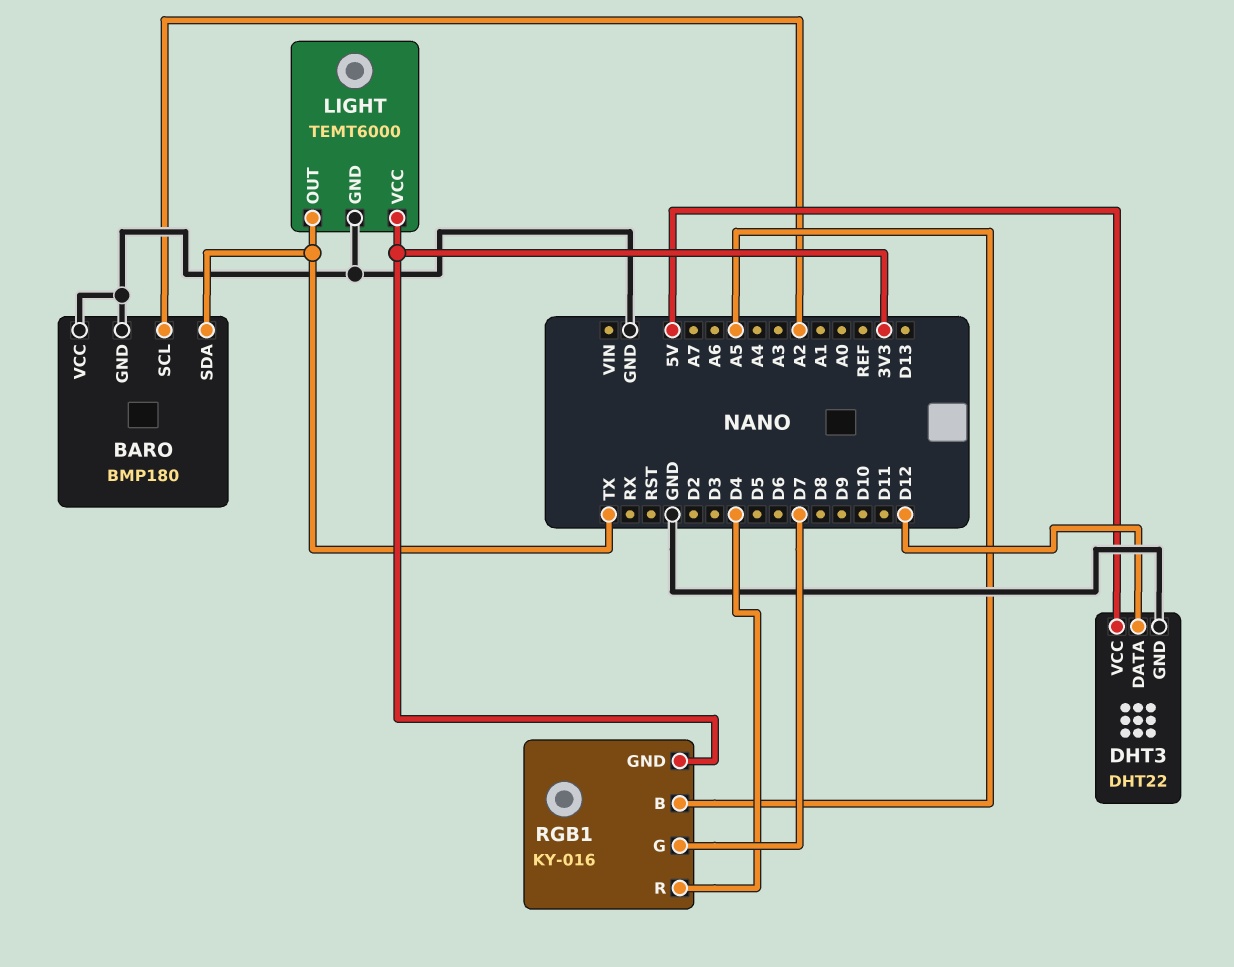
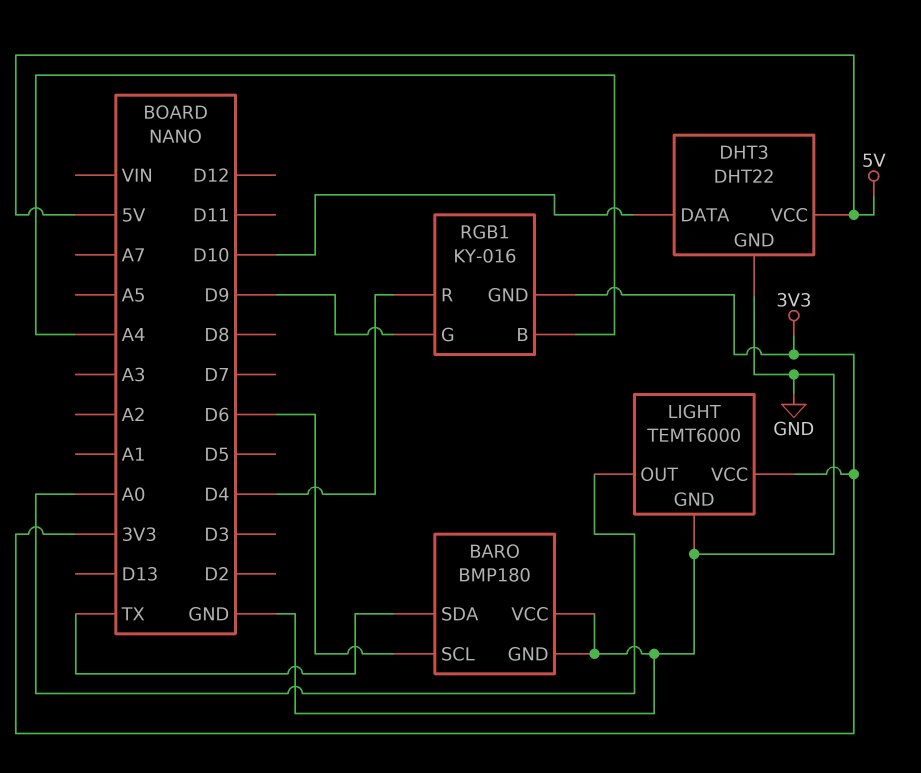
BARO pin SCL: A2 -> D6
DHT3 pin DATA: D12 -> D10
LIGHT pin OUT: TX -> A0
RGB1 pin B: A5 -> A4
RGB1 pin G: D7 -> D9

